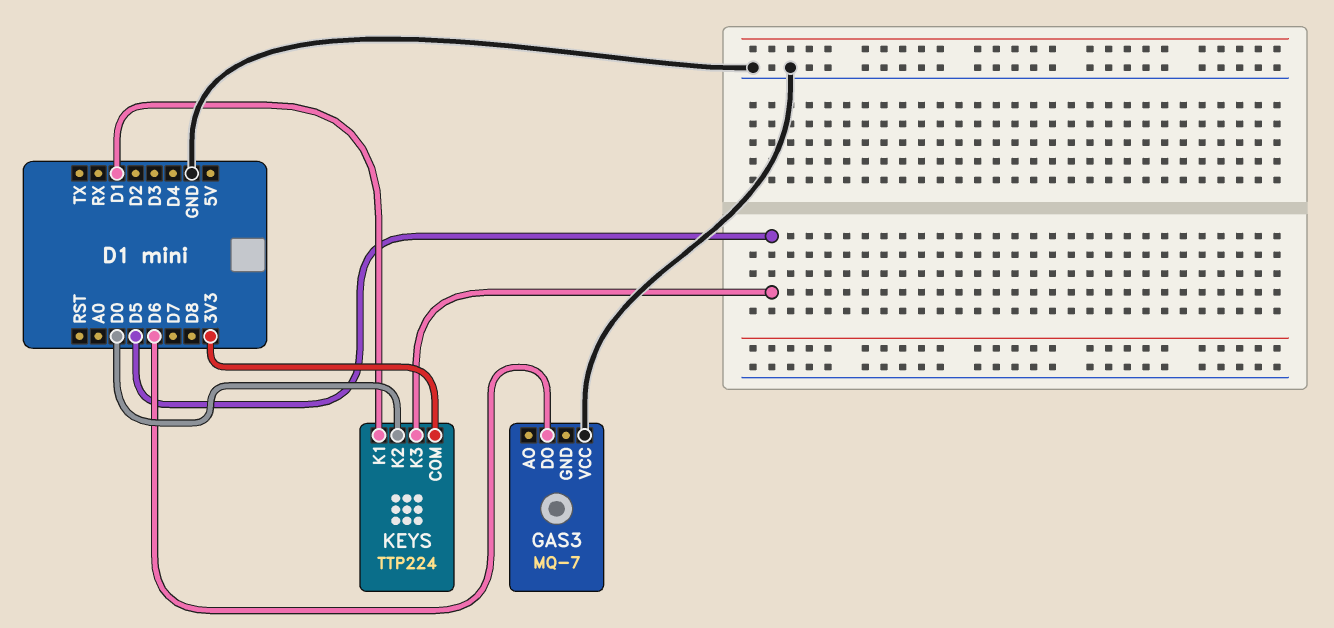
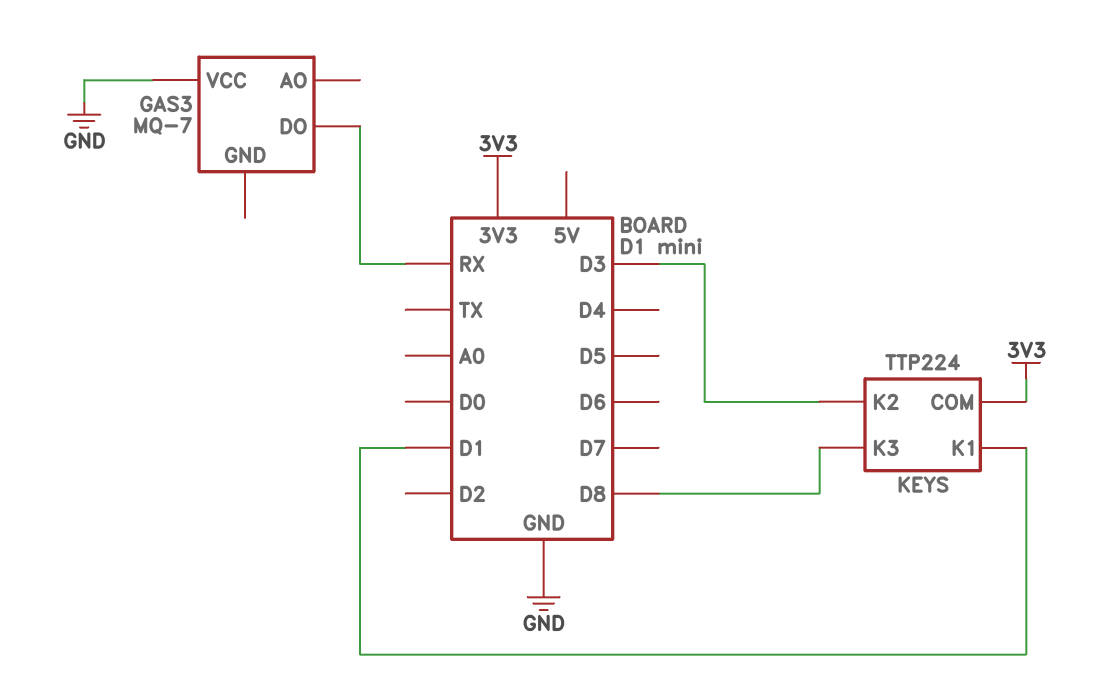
GAS3 pin DO: D6 -> RX
KEYS pin K2: D0 -> D3
KEYS pin K3: D5 -> D8

